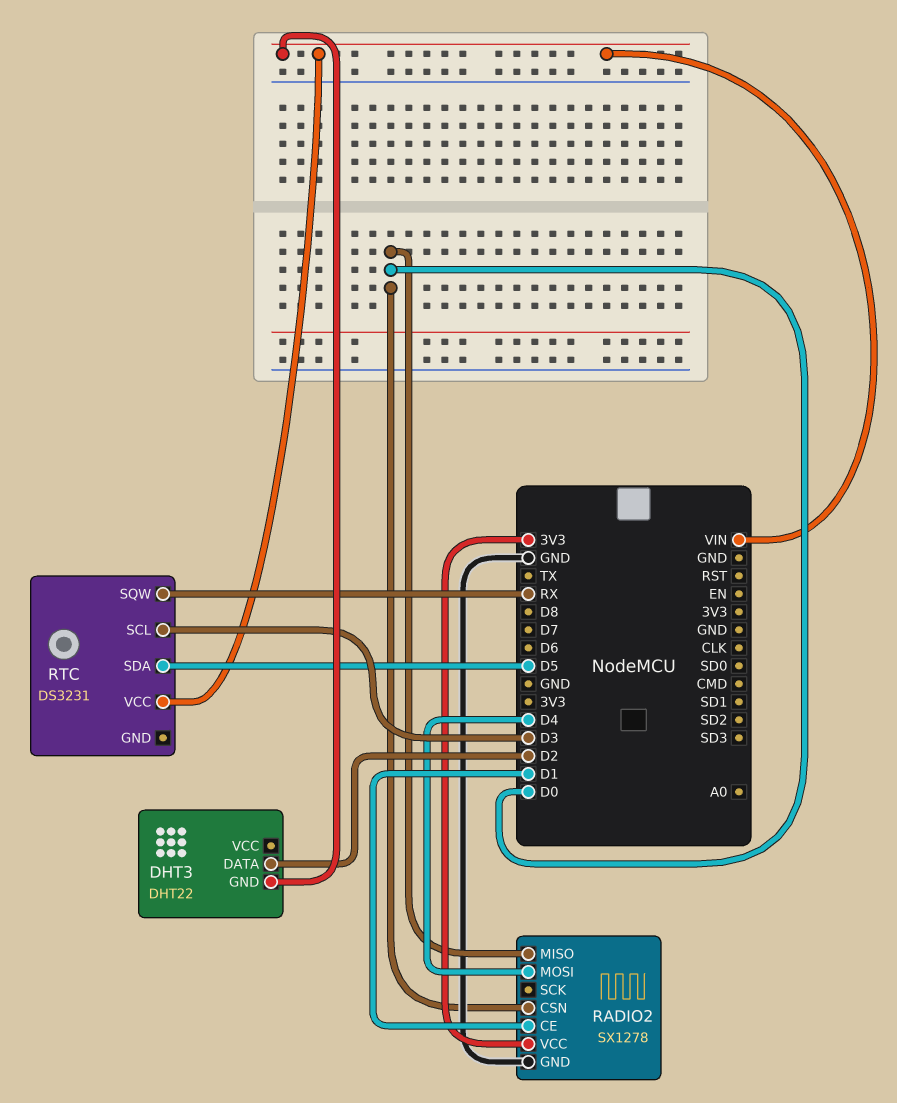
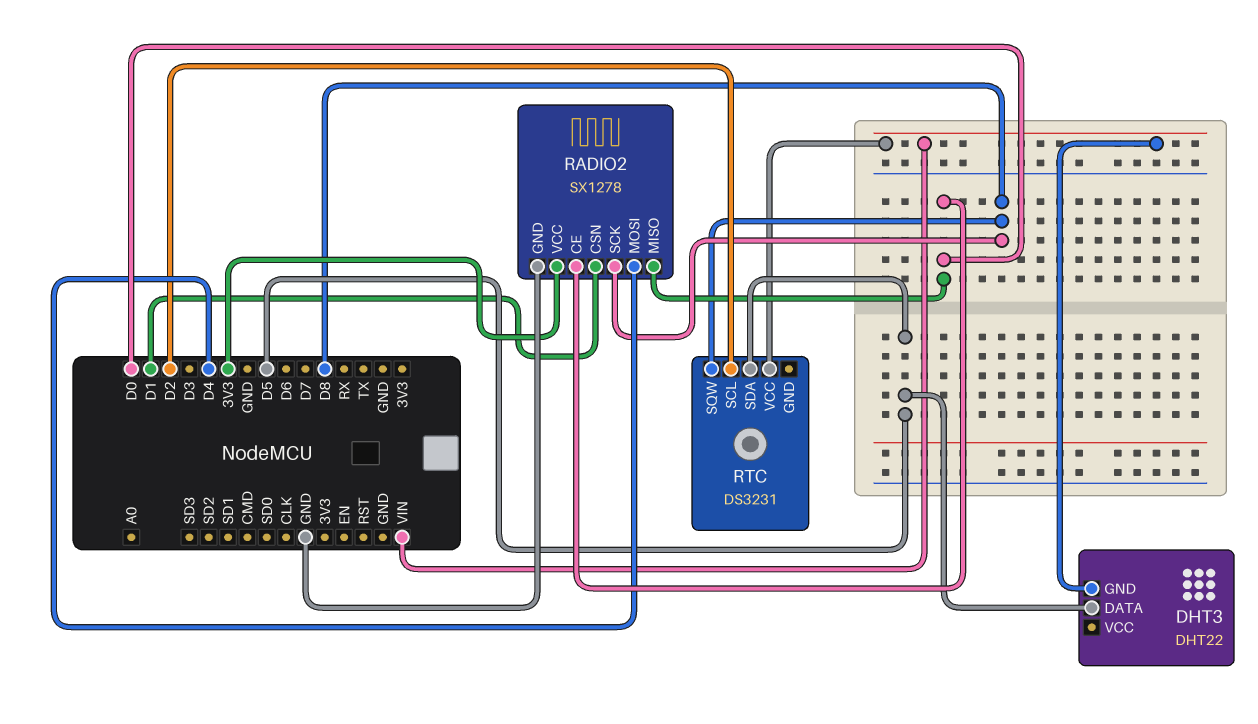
DHT3 pin DATA: D2 -> D5
RADIO2 pin CE: D1 -> D0
RADIO2 pin CSN: D0 -> D1
RADIO2 pin SCK: none -> D8
RTC pin SCL: D3 -> D2
RTC pin SQW: RX -> D8

